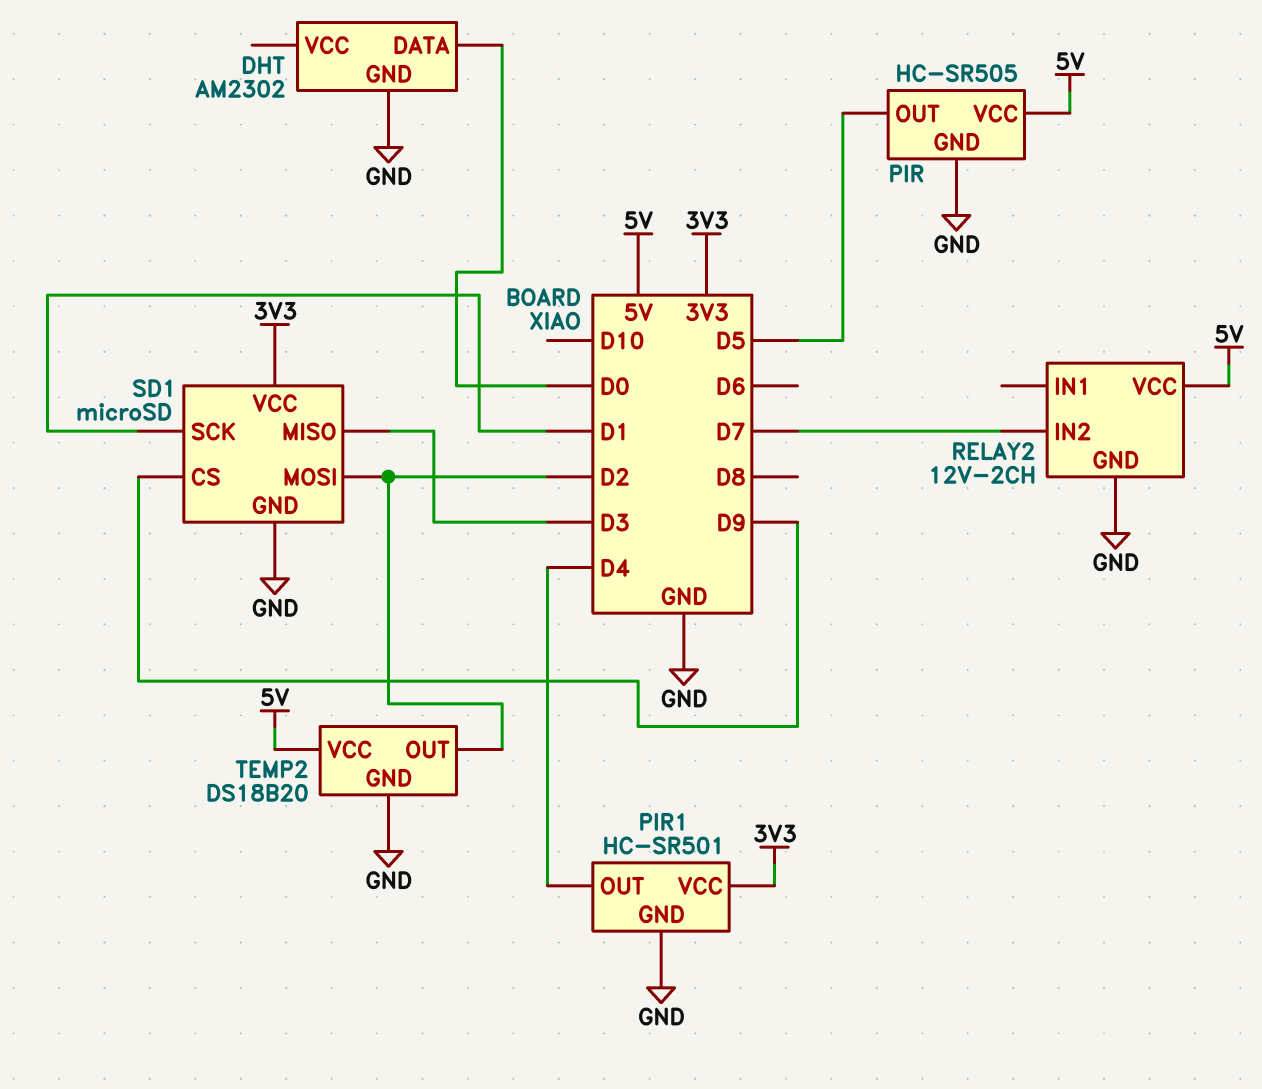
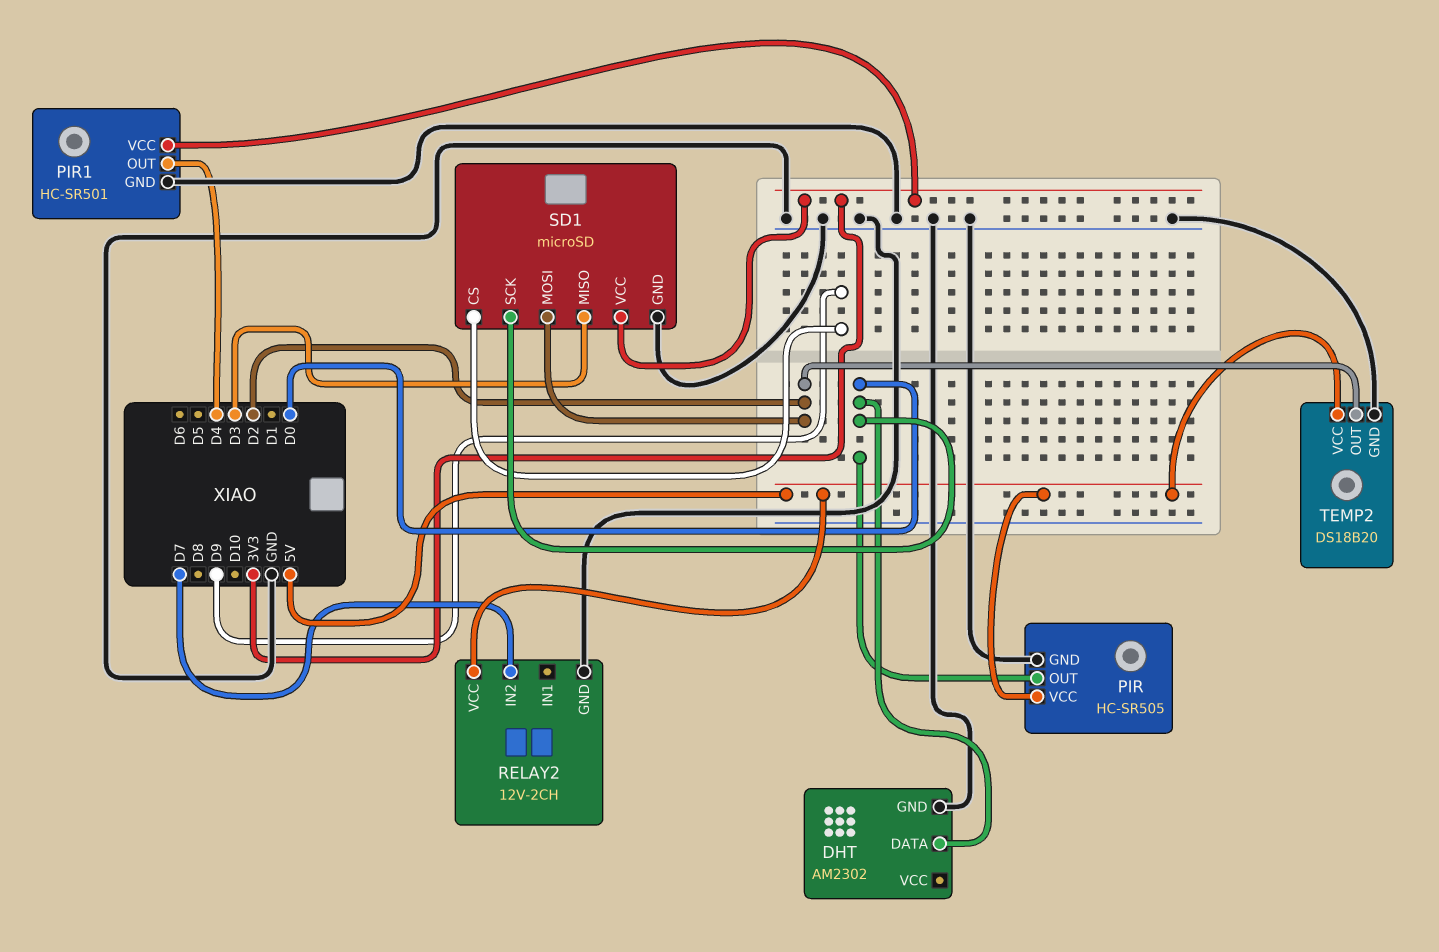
PIR pin OUT: D5 -> D0
SD1 pin SCK: D1 -> D0

